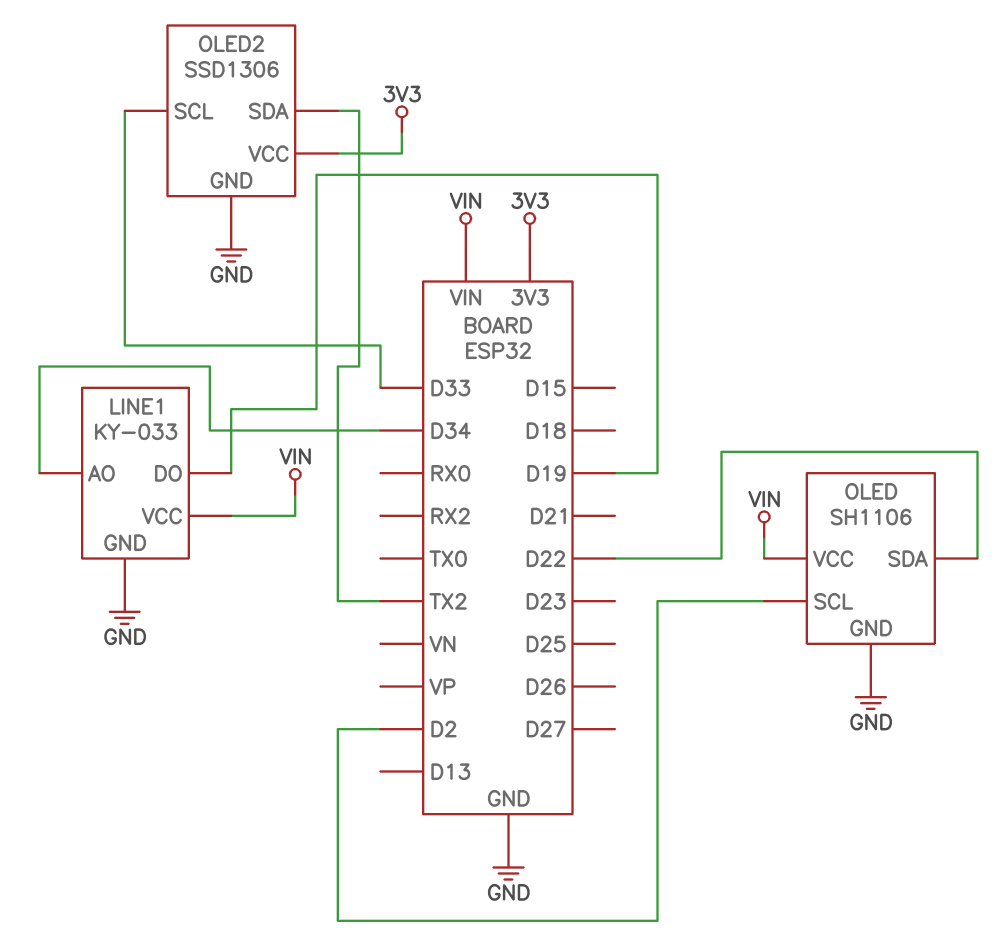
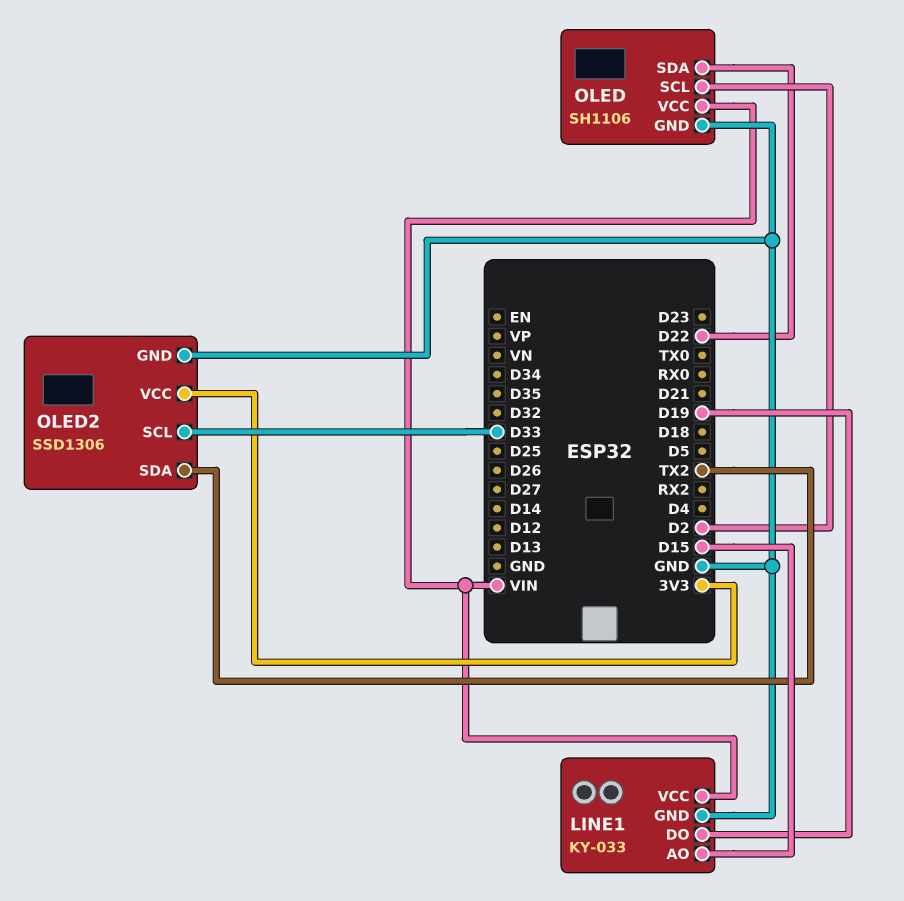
LINE1 pin AO: D34 -> D15

